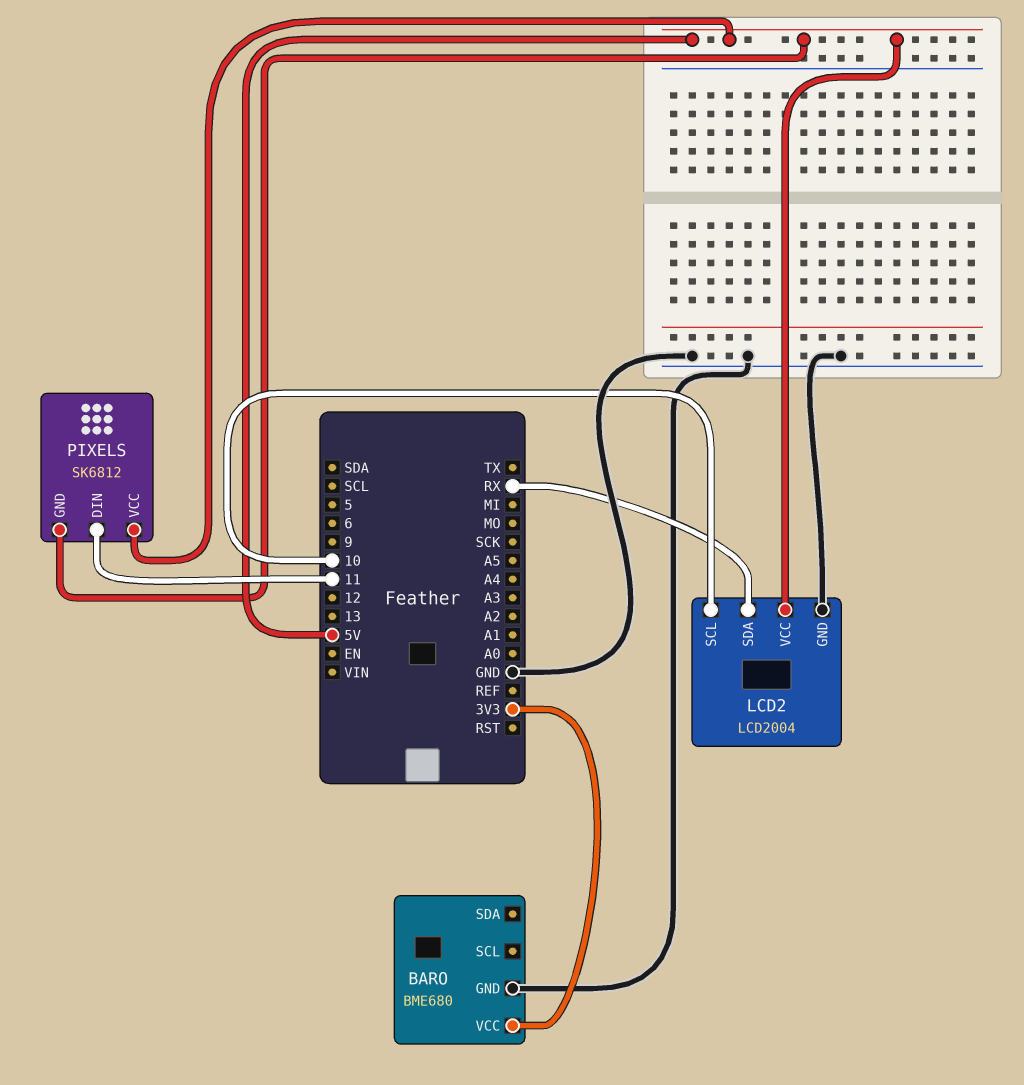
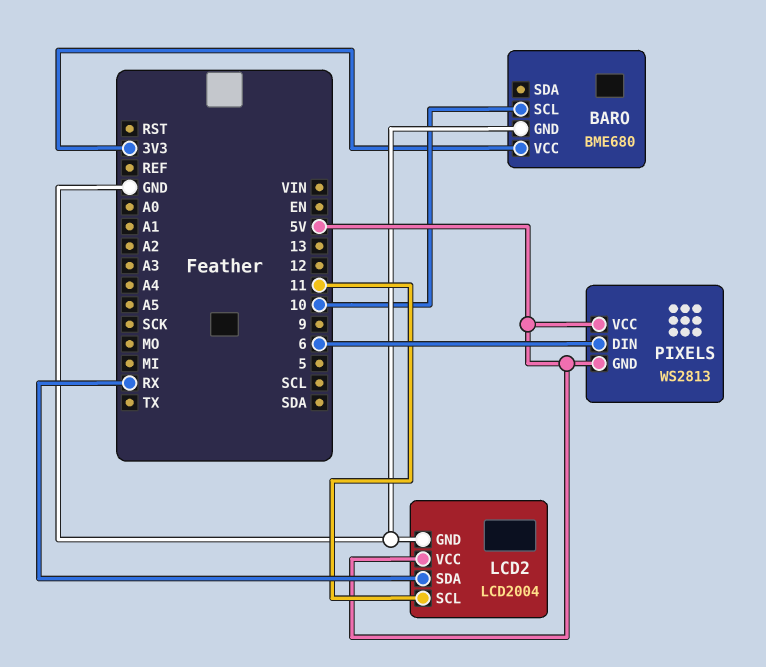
BARO pin SCL: none -> 10
LCD2 pin SCL: 10 -> 11
PIXELS: SK6812 -> WS2813
PIXELS pin DIN: 11 -> 6

